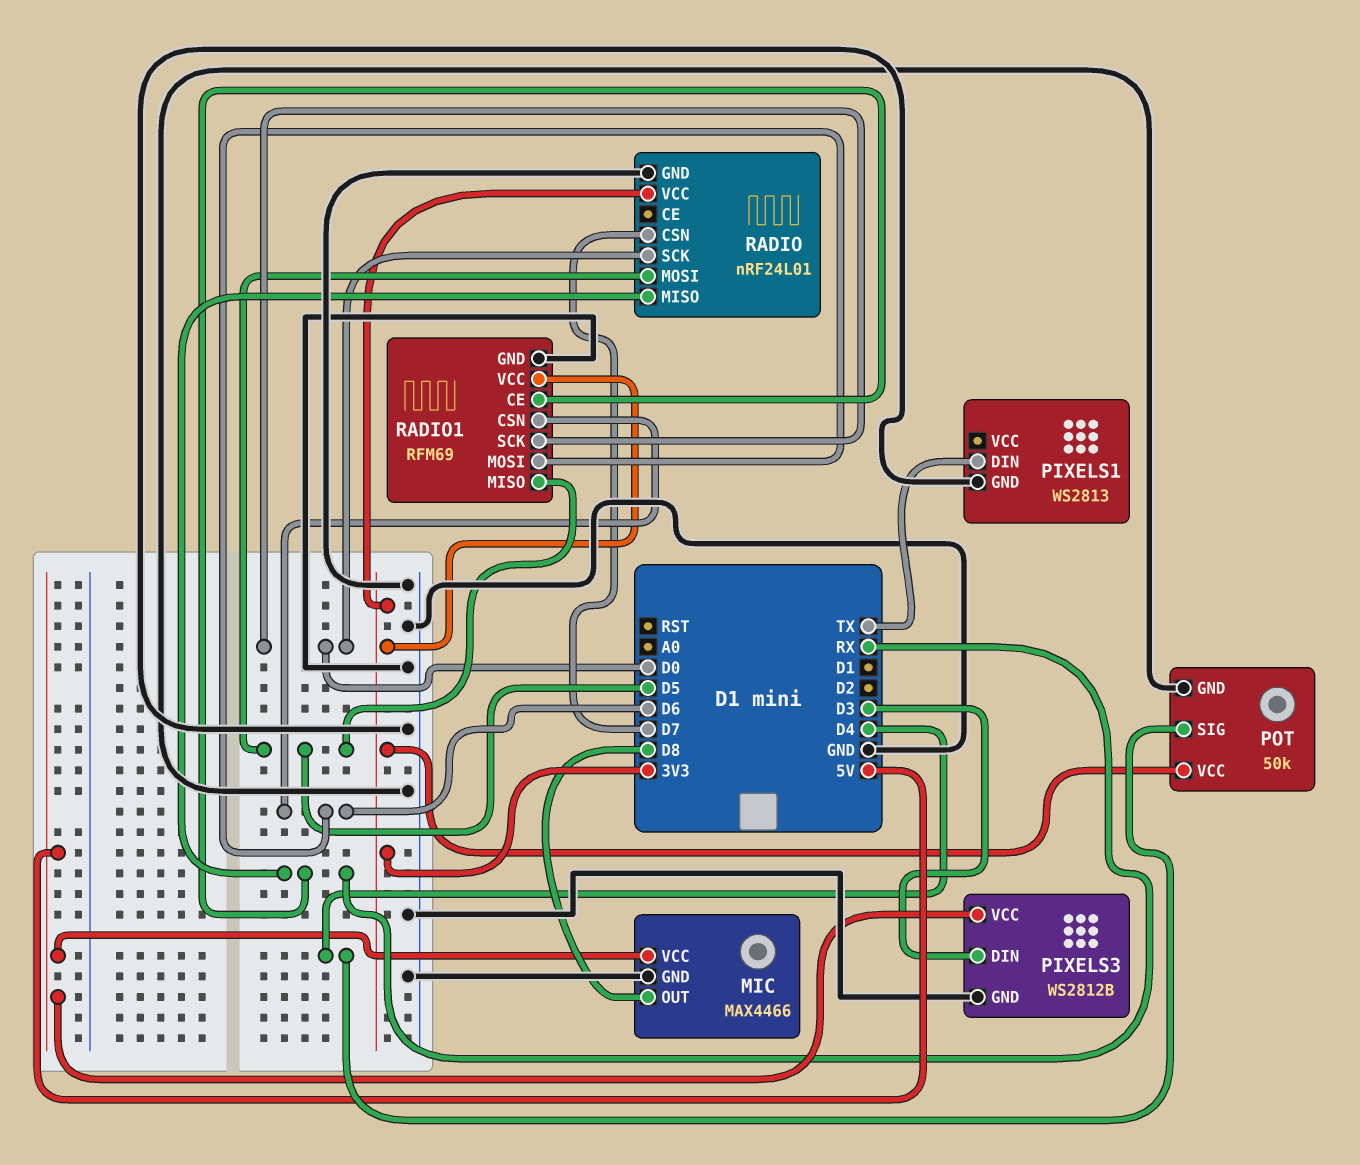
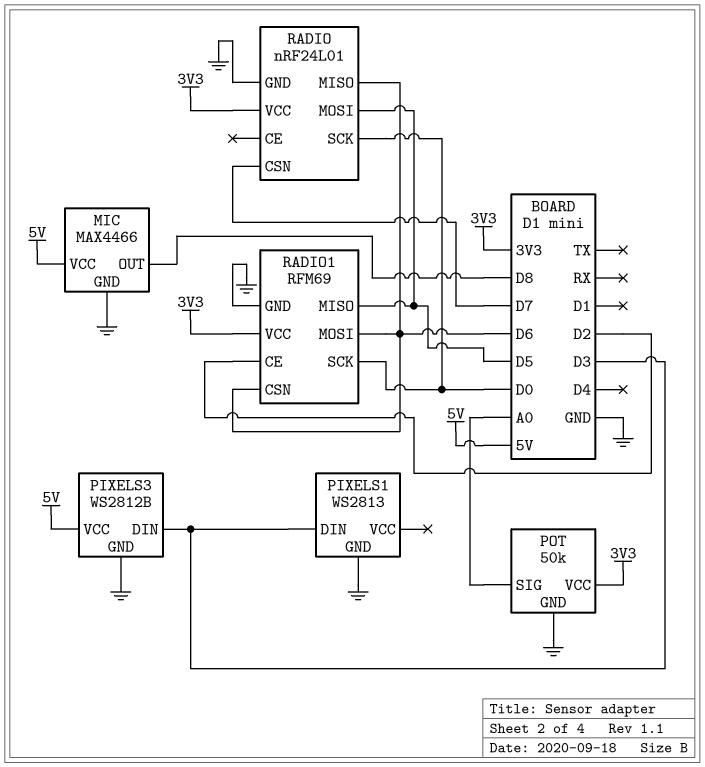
PIXELS1 pin DIN: TX -> D3
POT pin SIG: D4 -> A0
RADIO pin MISO: RX -> D6
RADIO1 pin CE: RX -> D2

